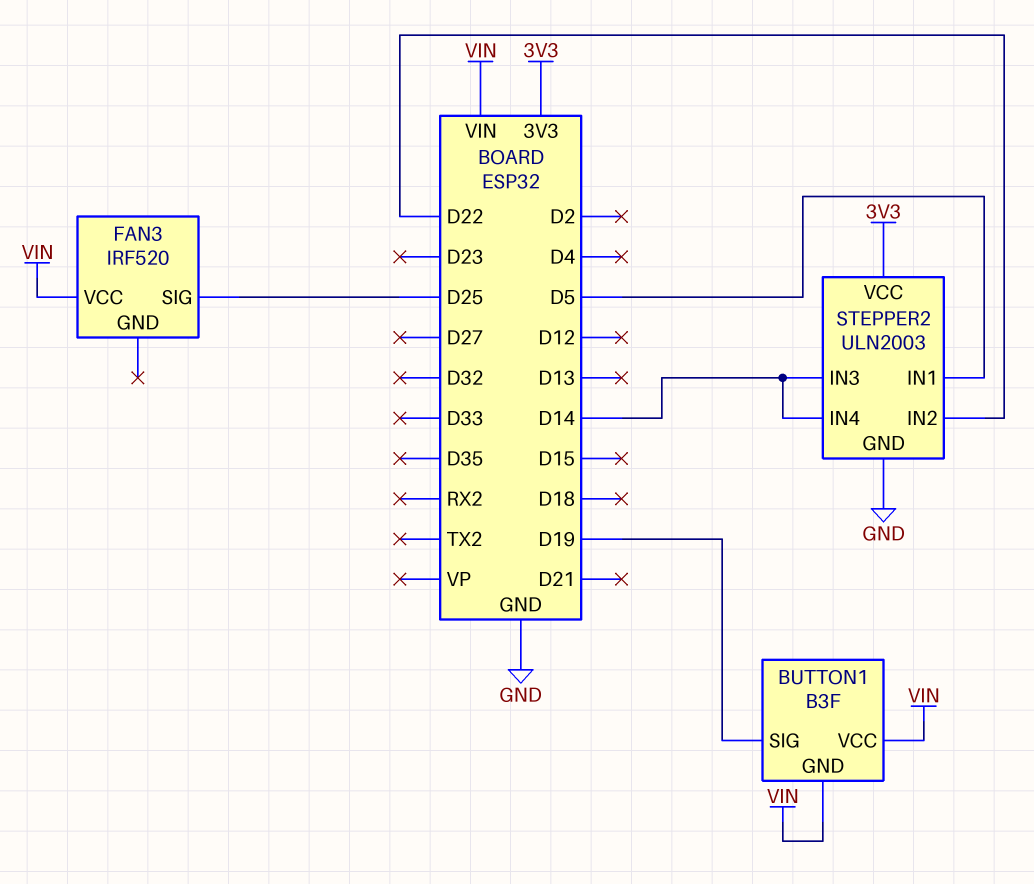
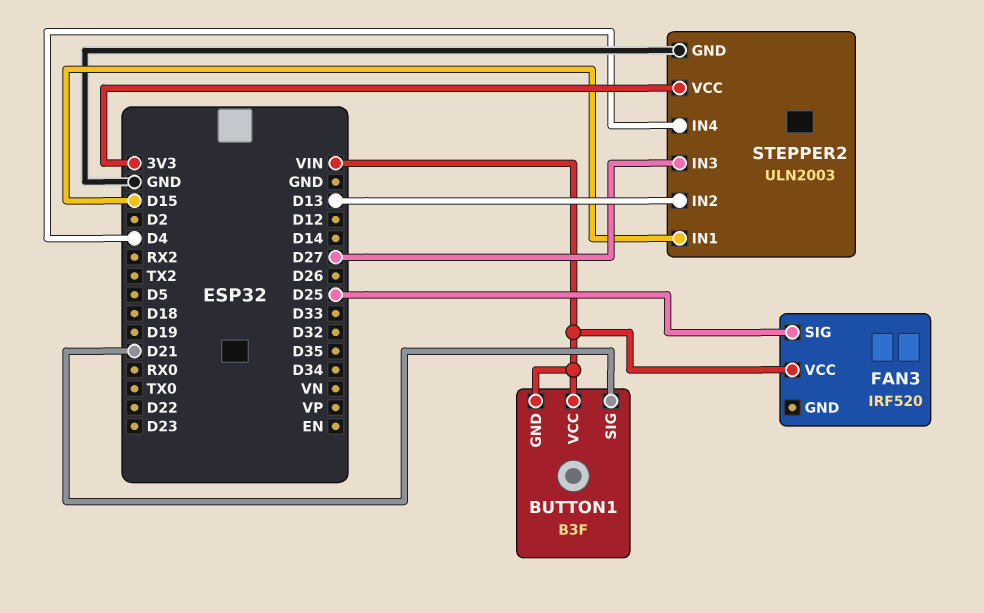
BUTTON1 pin SIG: D19 -> D21
STEPPER2 pin IN1: D5 -> D15
STEPPER2 pin IN2: D22 -> D13
STEPPER2 pin IN3: D14 -> D27
STEPPER2 pin IN4: D14 -> D4

